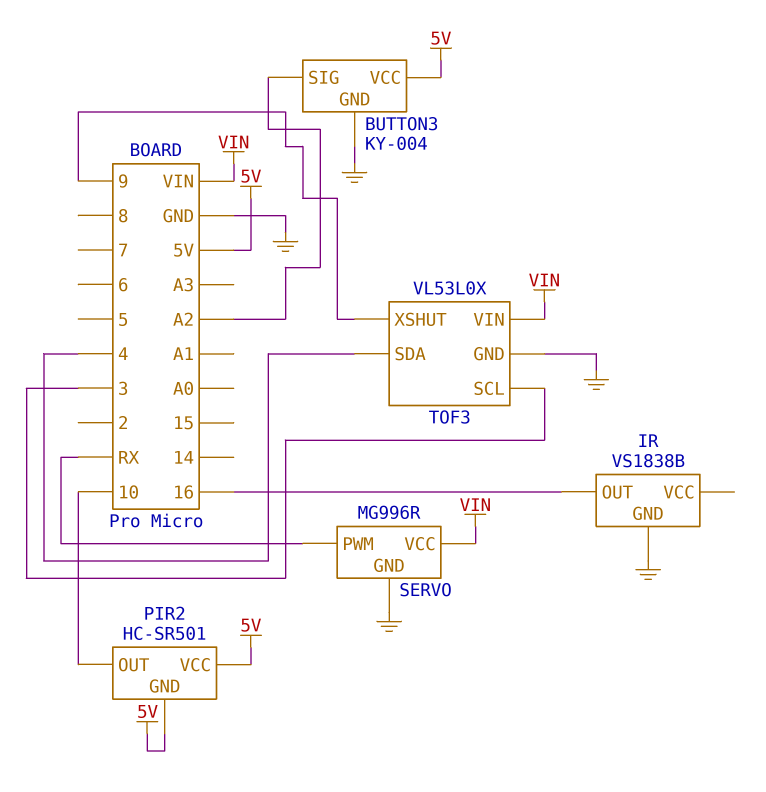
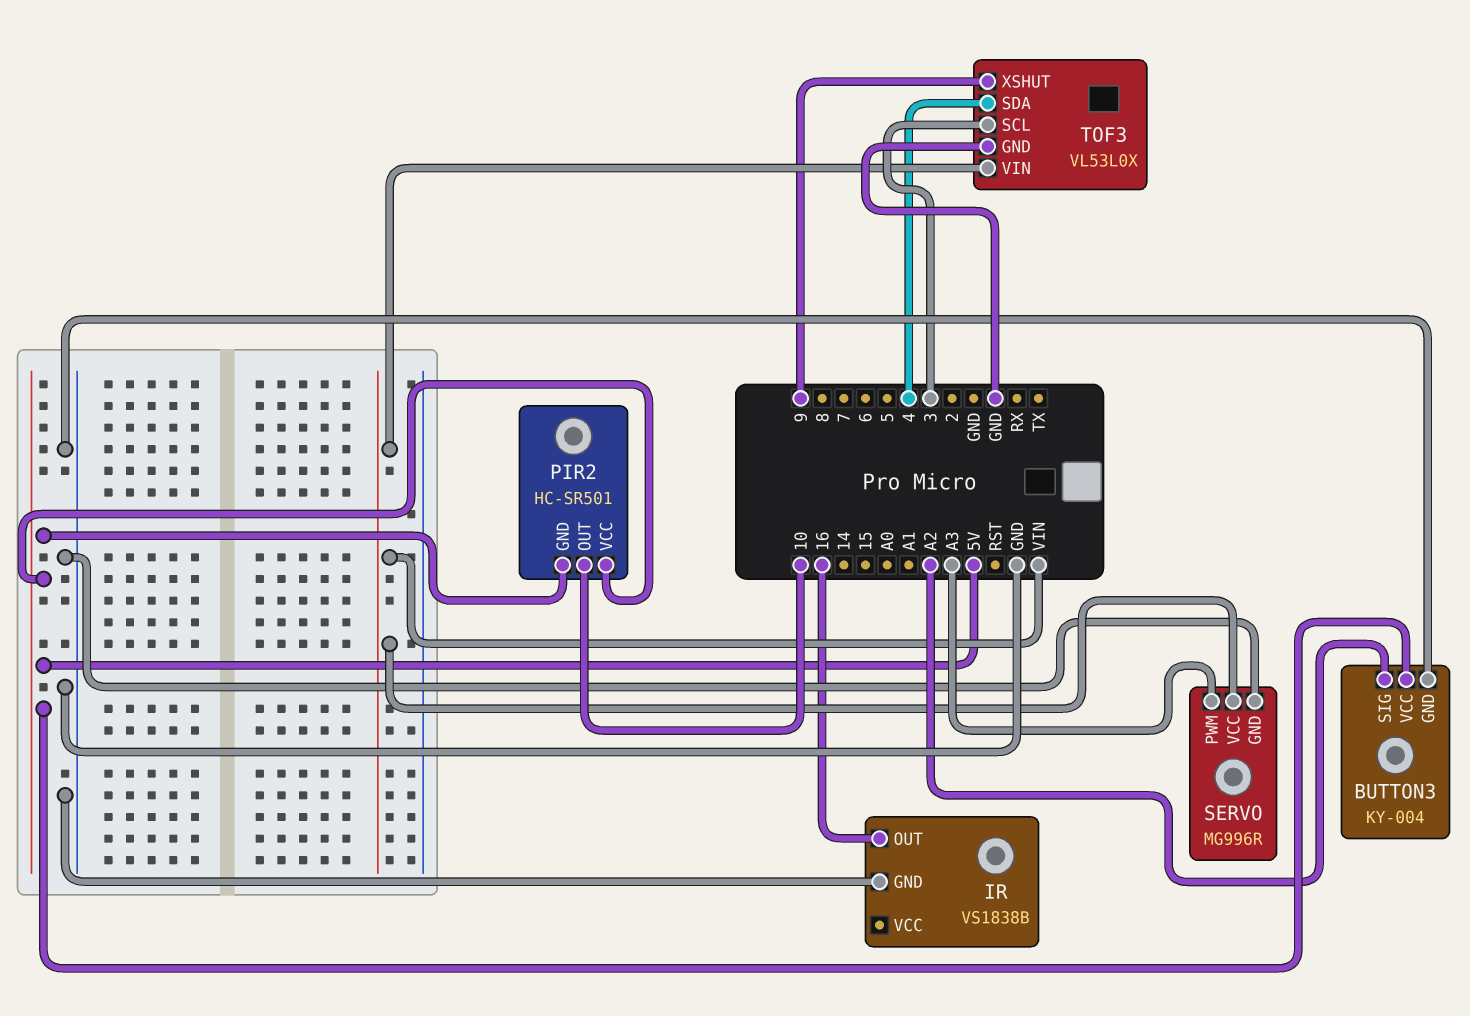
SERVO pin PWM: RX -> A3

